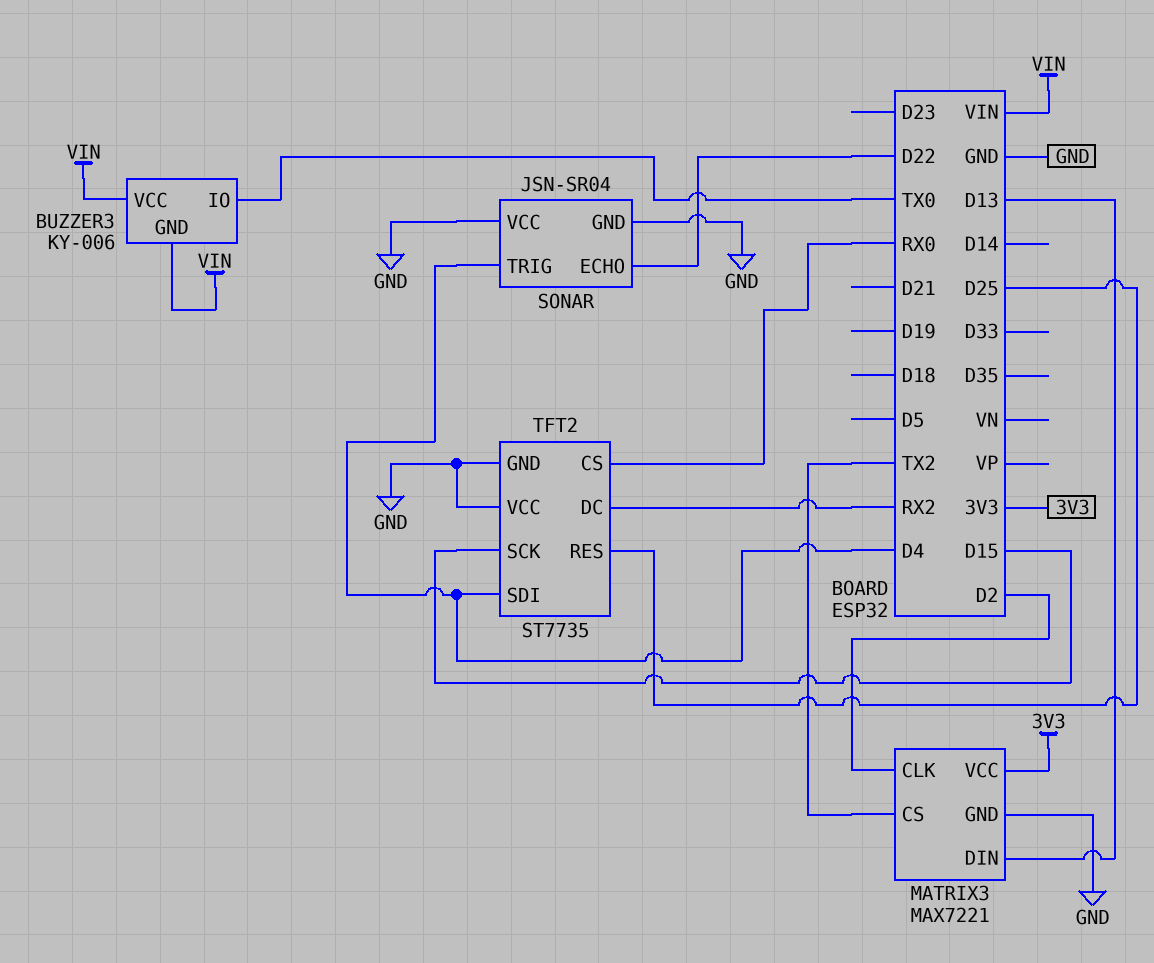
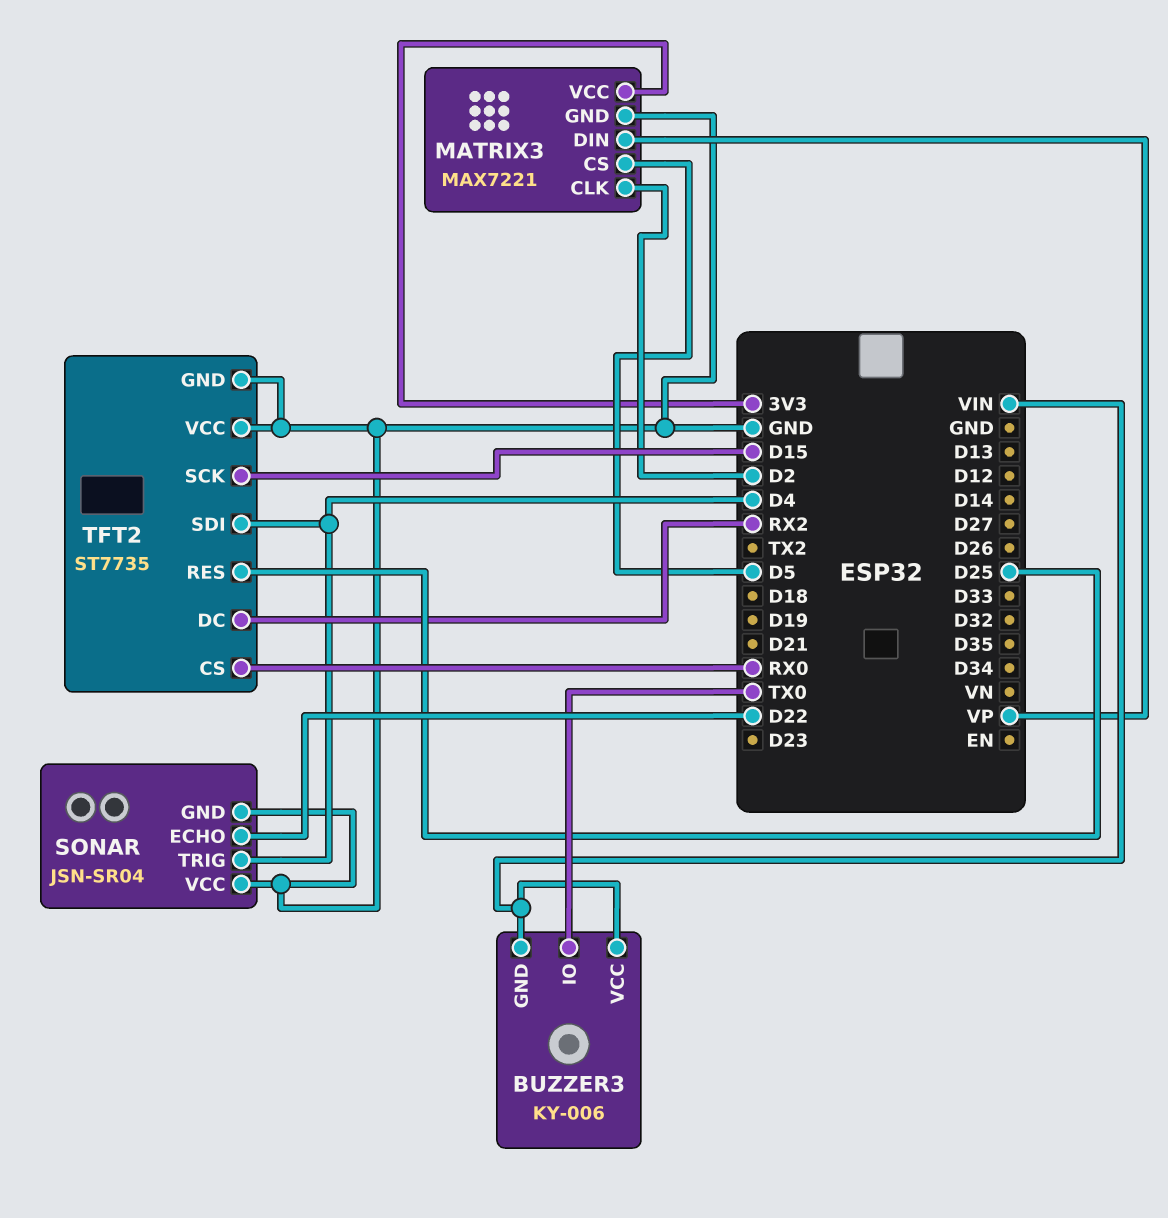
MATRIX3 pin CS: TX2 -> D5
MATRIX3 pin DIN: D13 -> VP

